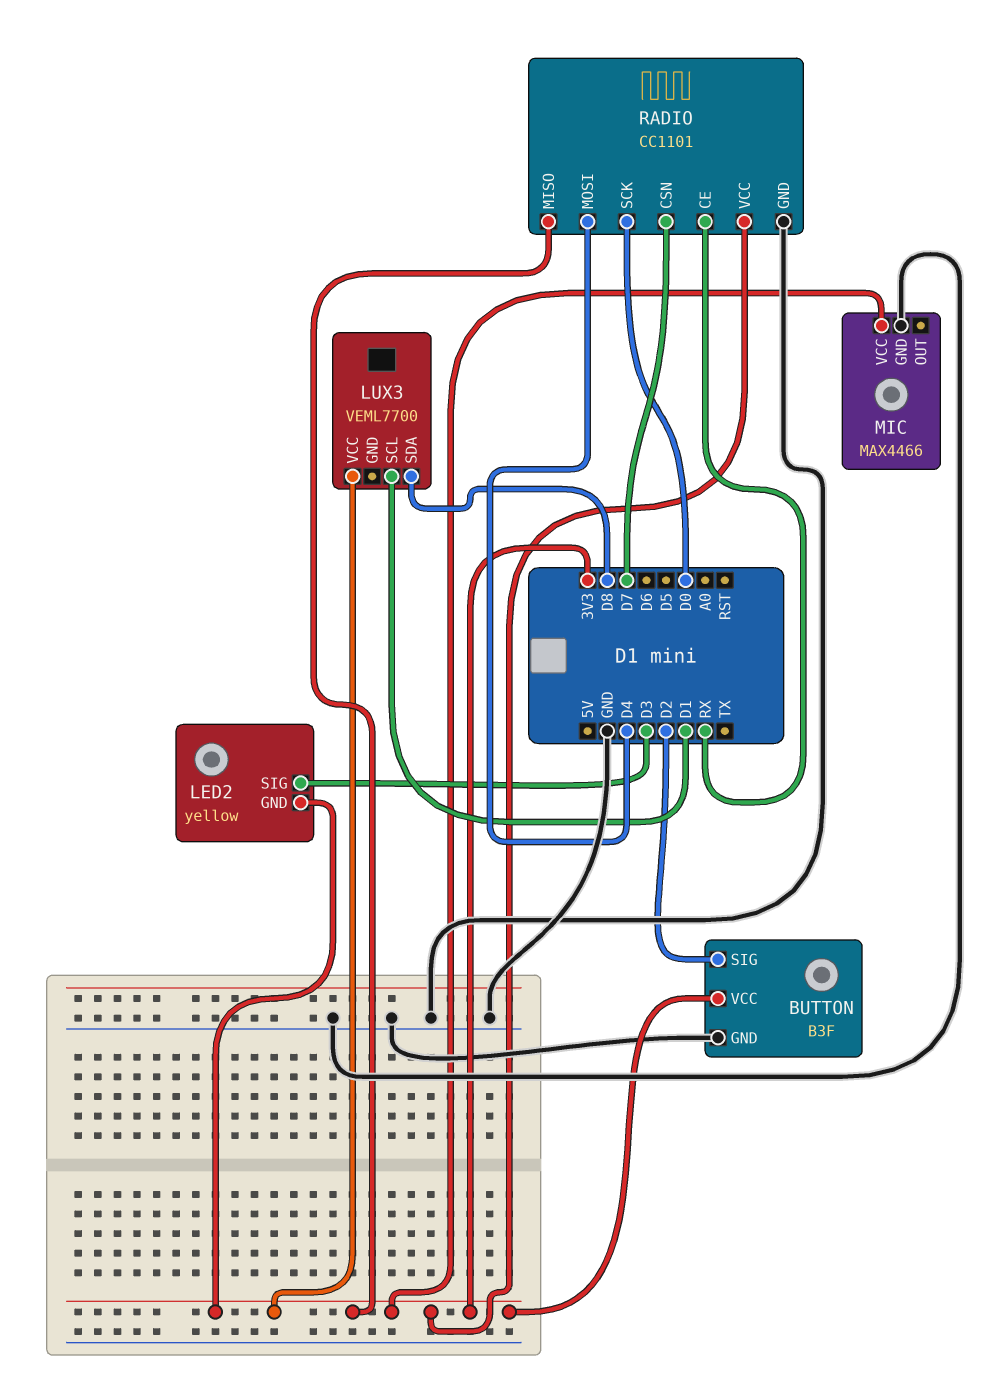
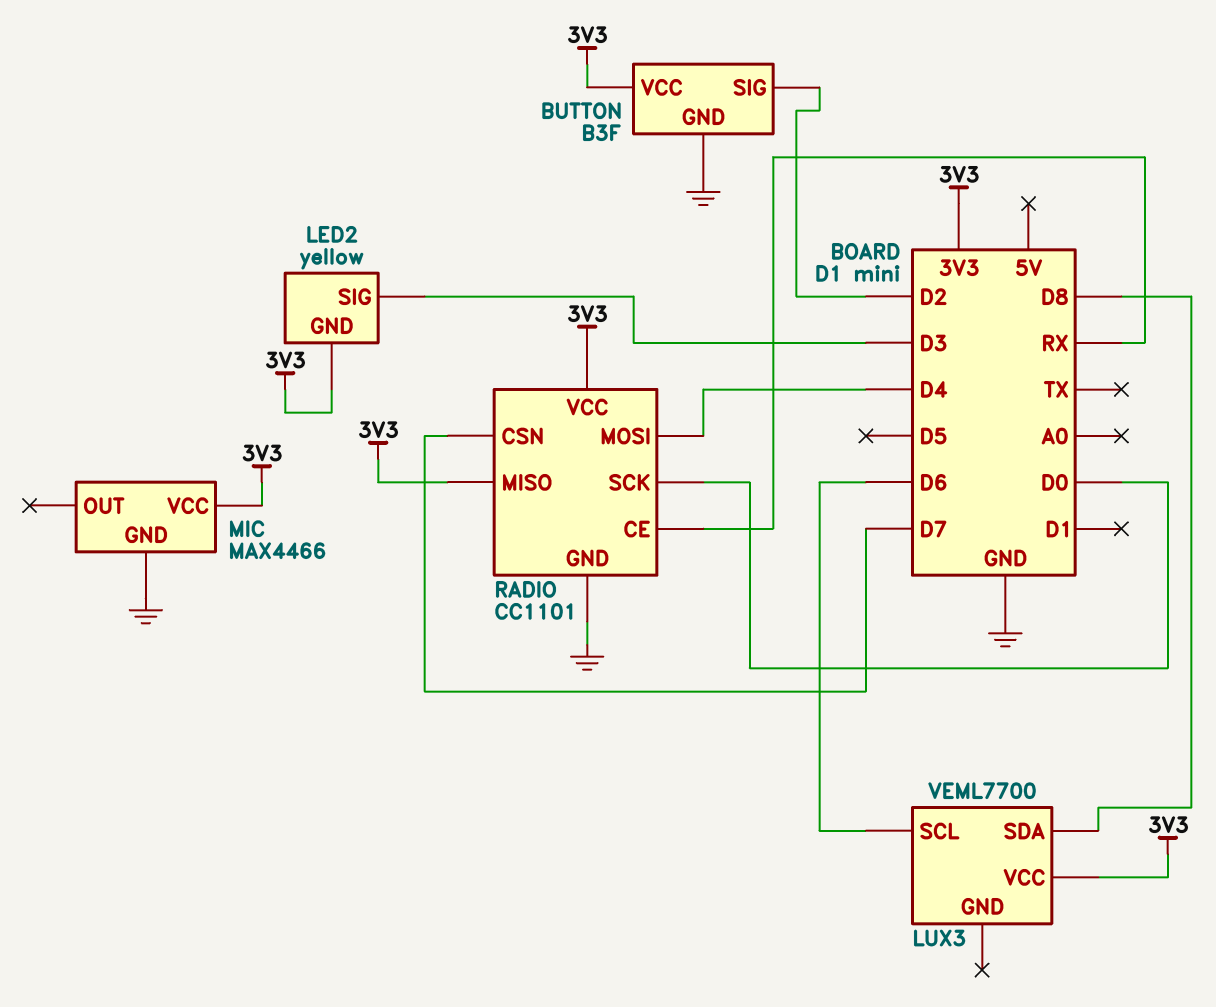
LUX3 pin SCL: D1 -> D6

